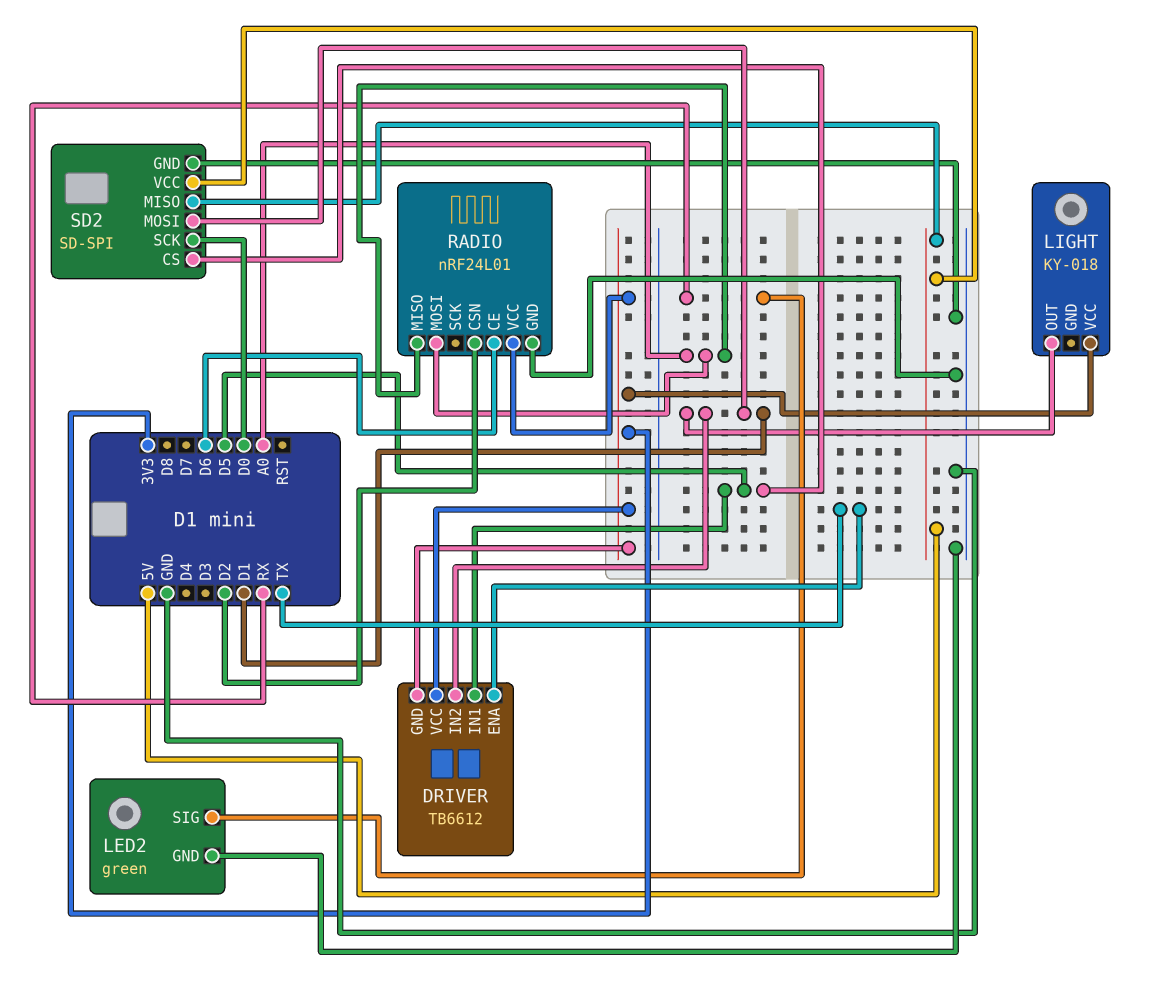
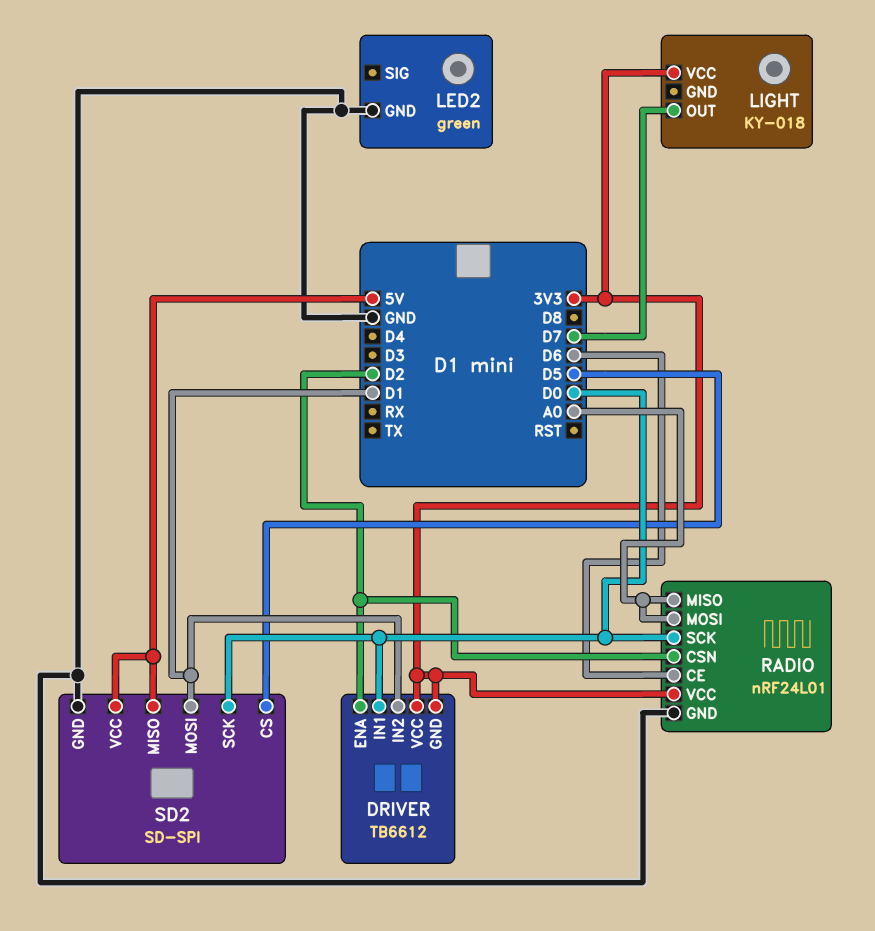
DRIVER pin ENA: TX -> D2
DRIVER pin IN1: D5 -> D0
LED2 pin SIG: RX -> none
LIGHT pin OUT: D1 -> D7
RADIO pin SCK: none -> D0

